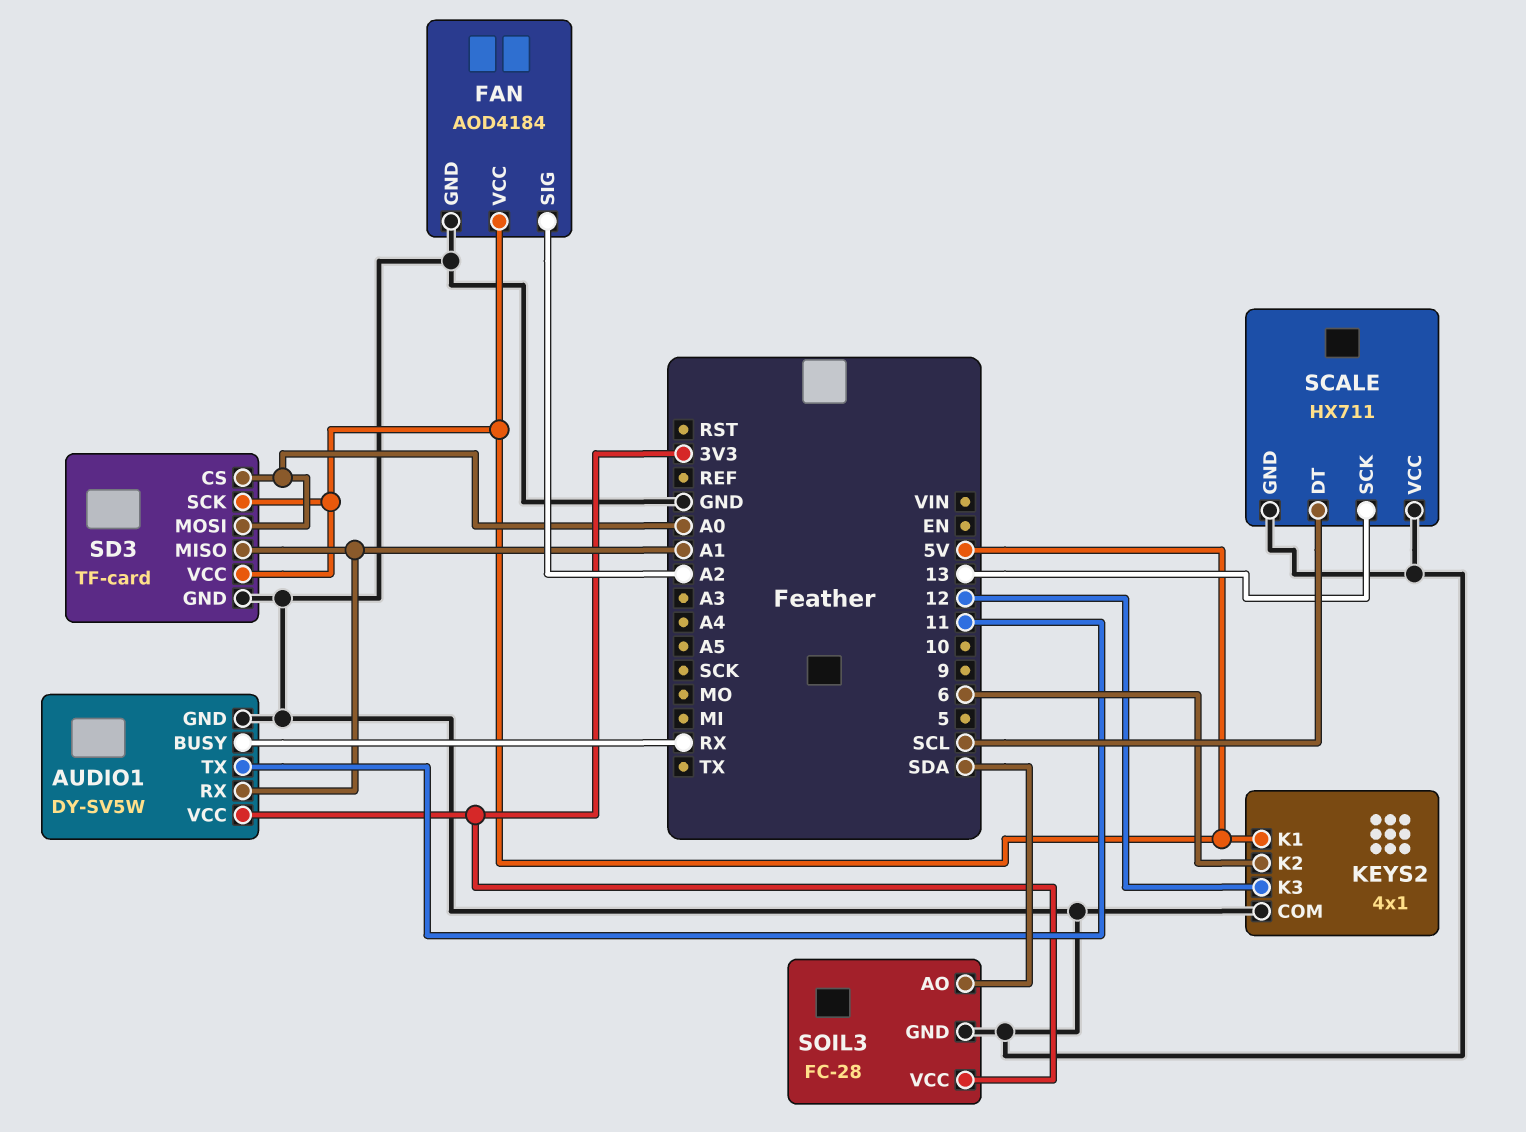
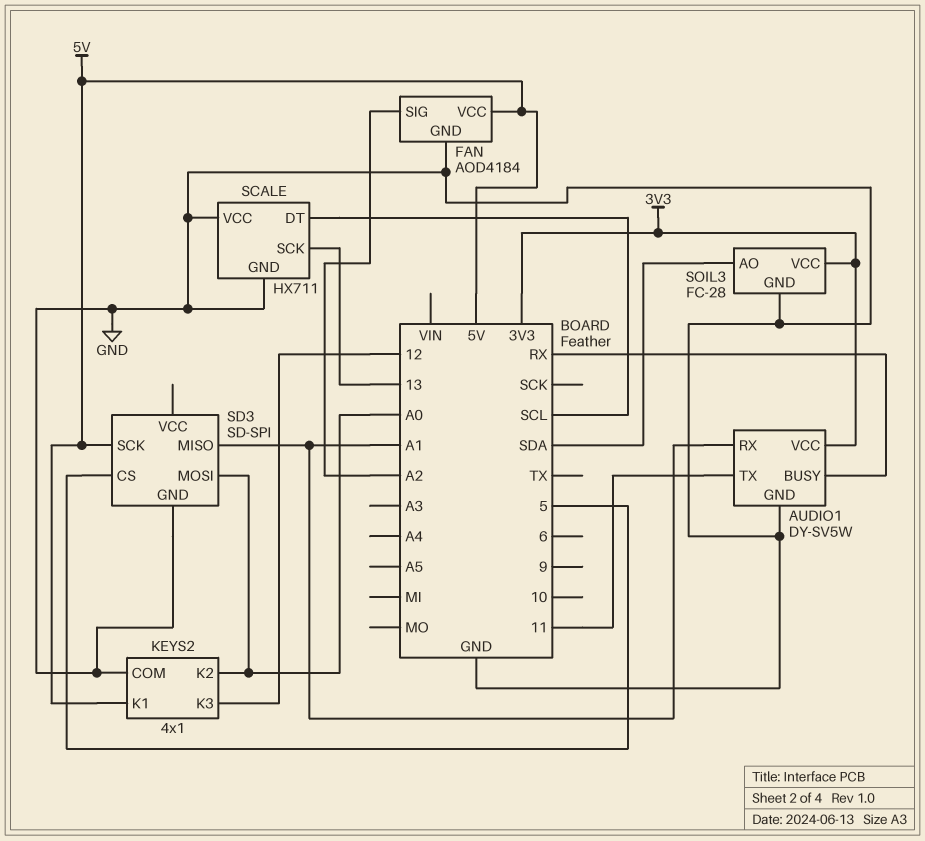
KEYS2 pin K2: 6 -> A0
SD3: TF-card -> SD-SPI
SD3 pin CS: A0 -> 5
SD3 pin VCC: 5V -> none

